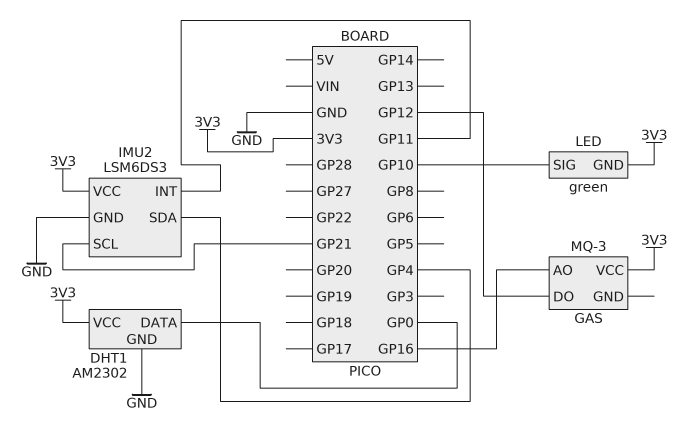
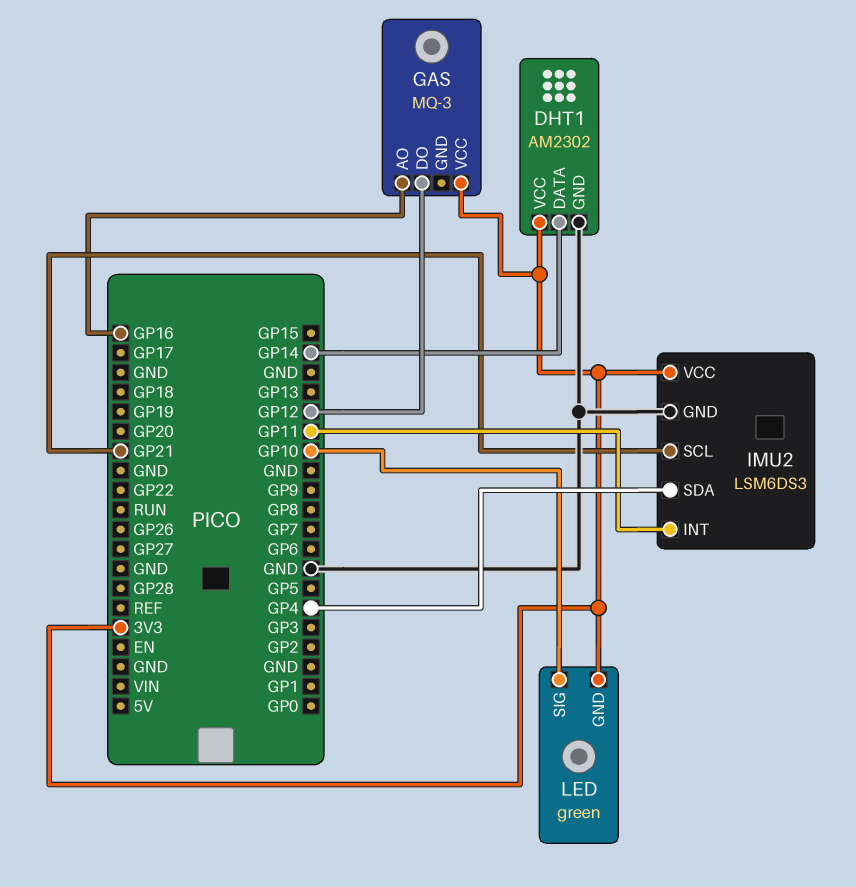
DHT1 pin DATA: GP0 -> GP14

